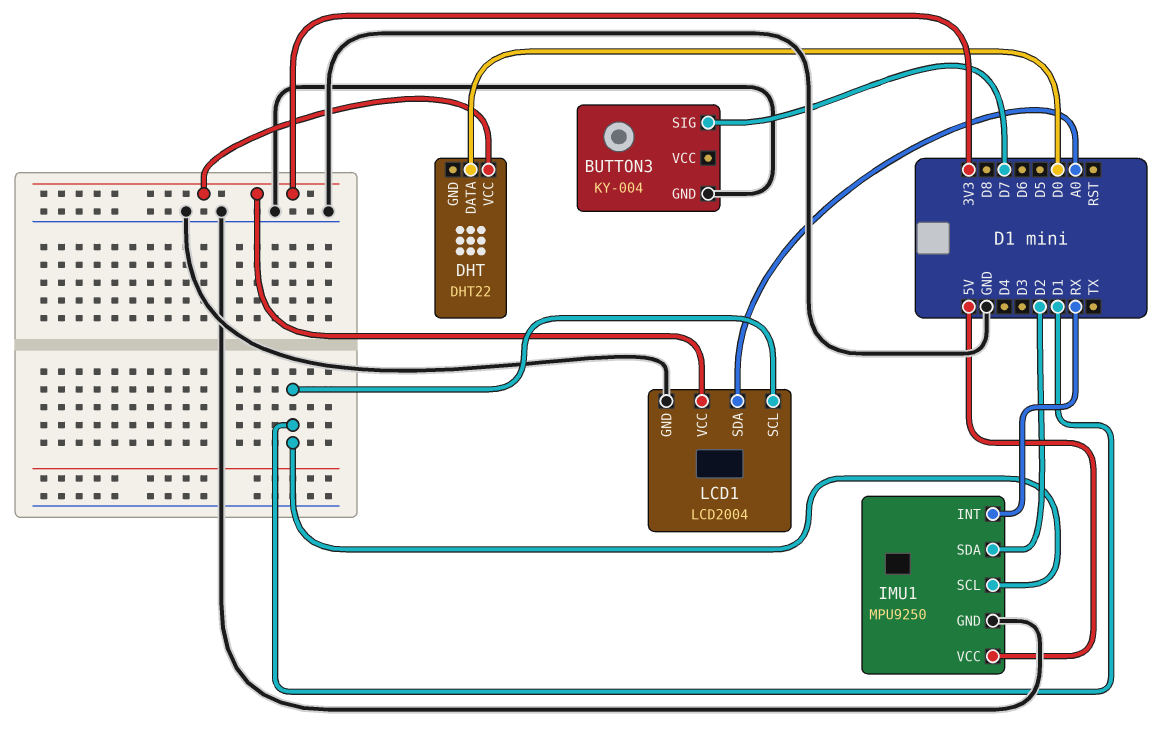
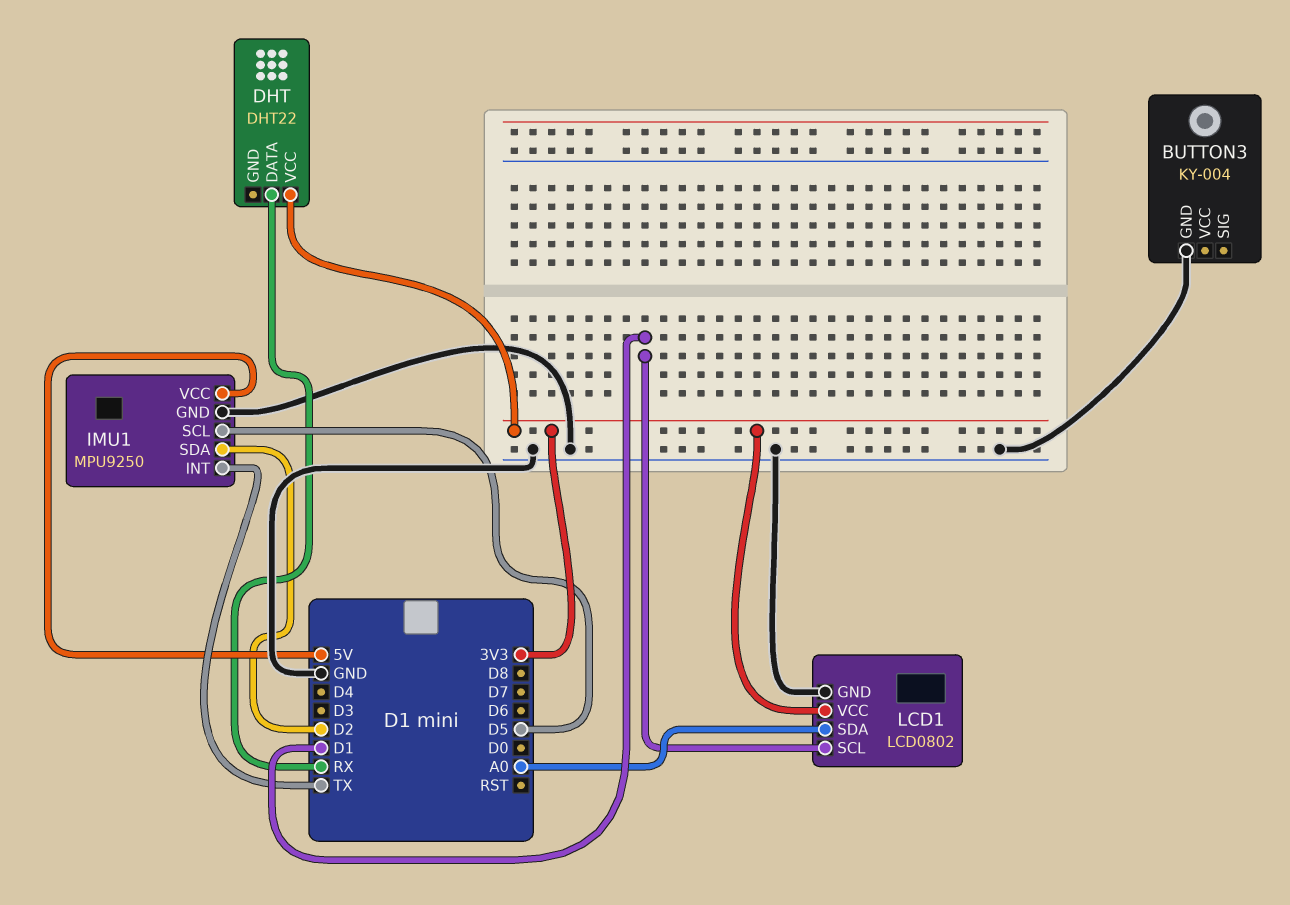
BUTTON3 pin SIG: D7 -> none
DHT pin DATA: D0 -> RX
IMU1 pin INT: RX -> TX
IMU1 pin SCL: D1 -> D5
LCD1: LCD2004 -> LCD0802

